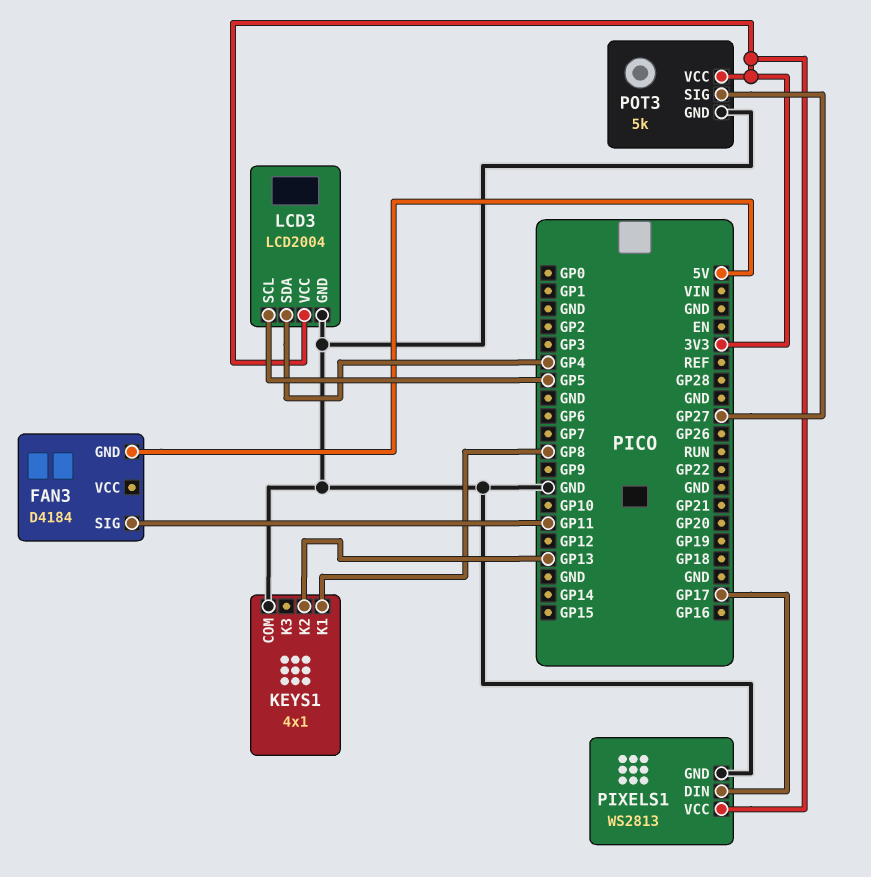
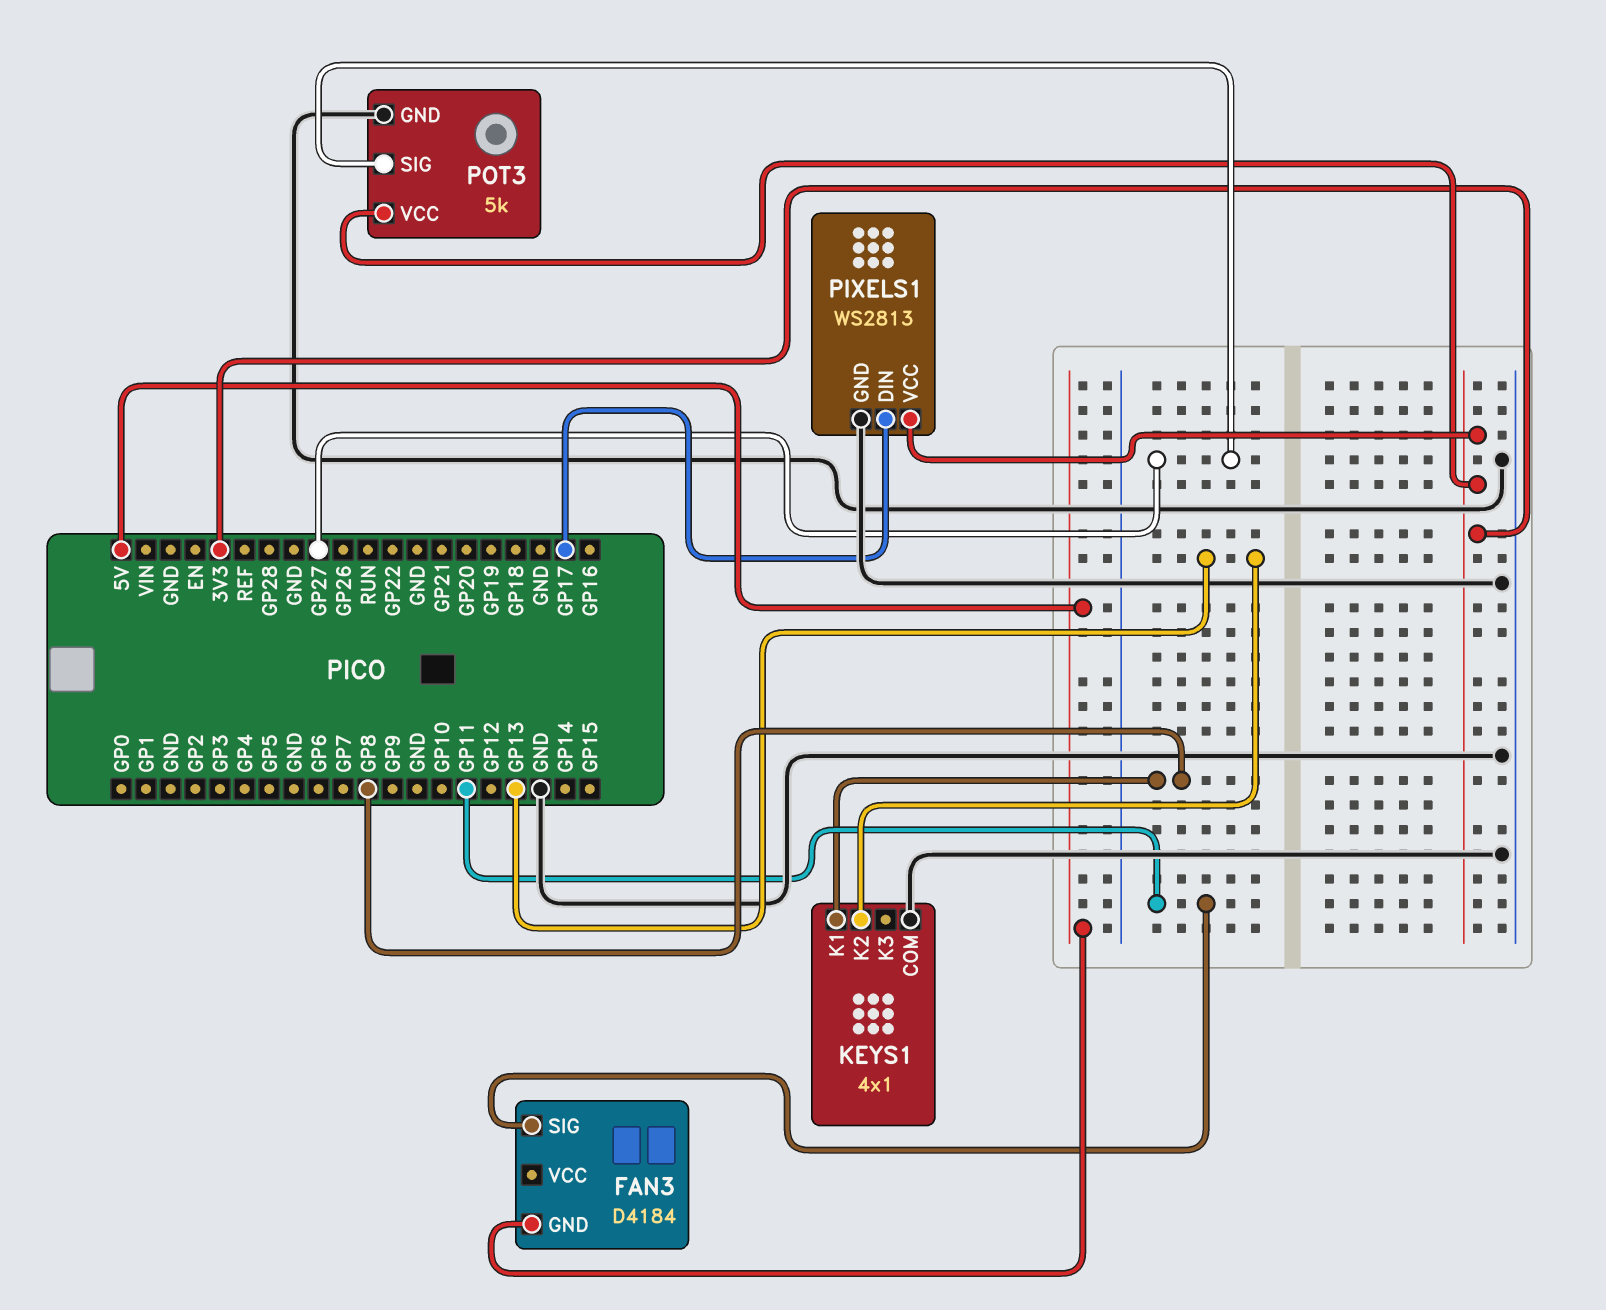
LCD3: LCD2004 -> none
LCD3 pin GND: GND -> none
LCD3 pin SCL: GP5 -> none
LCD3 pin SDA: GP4 -> none
LCD3 pin VCC: 3V3 -> none

